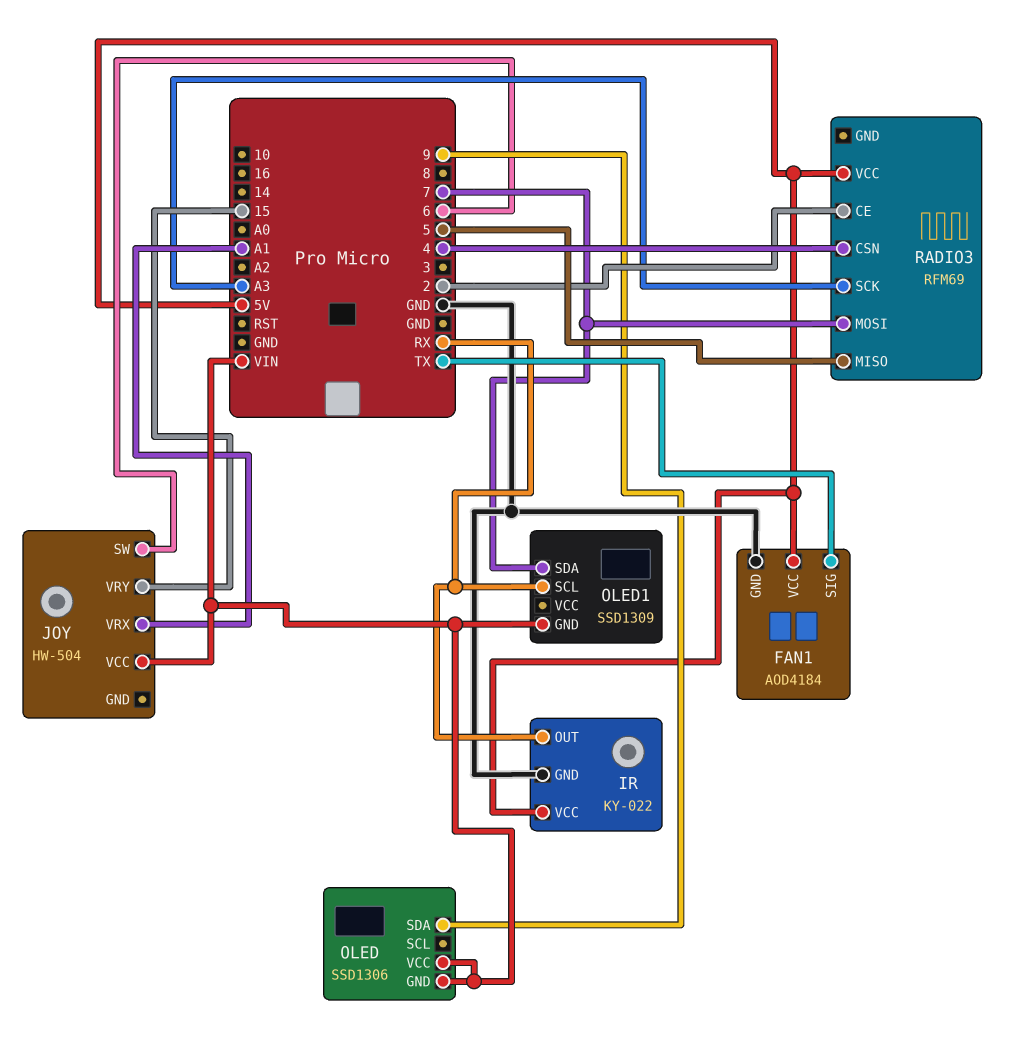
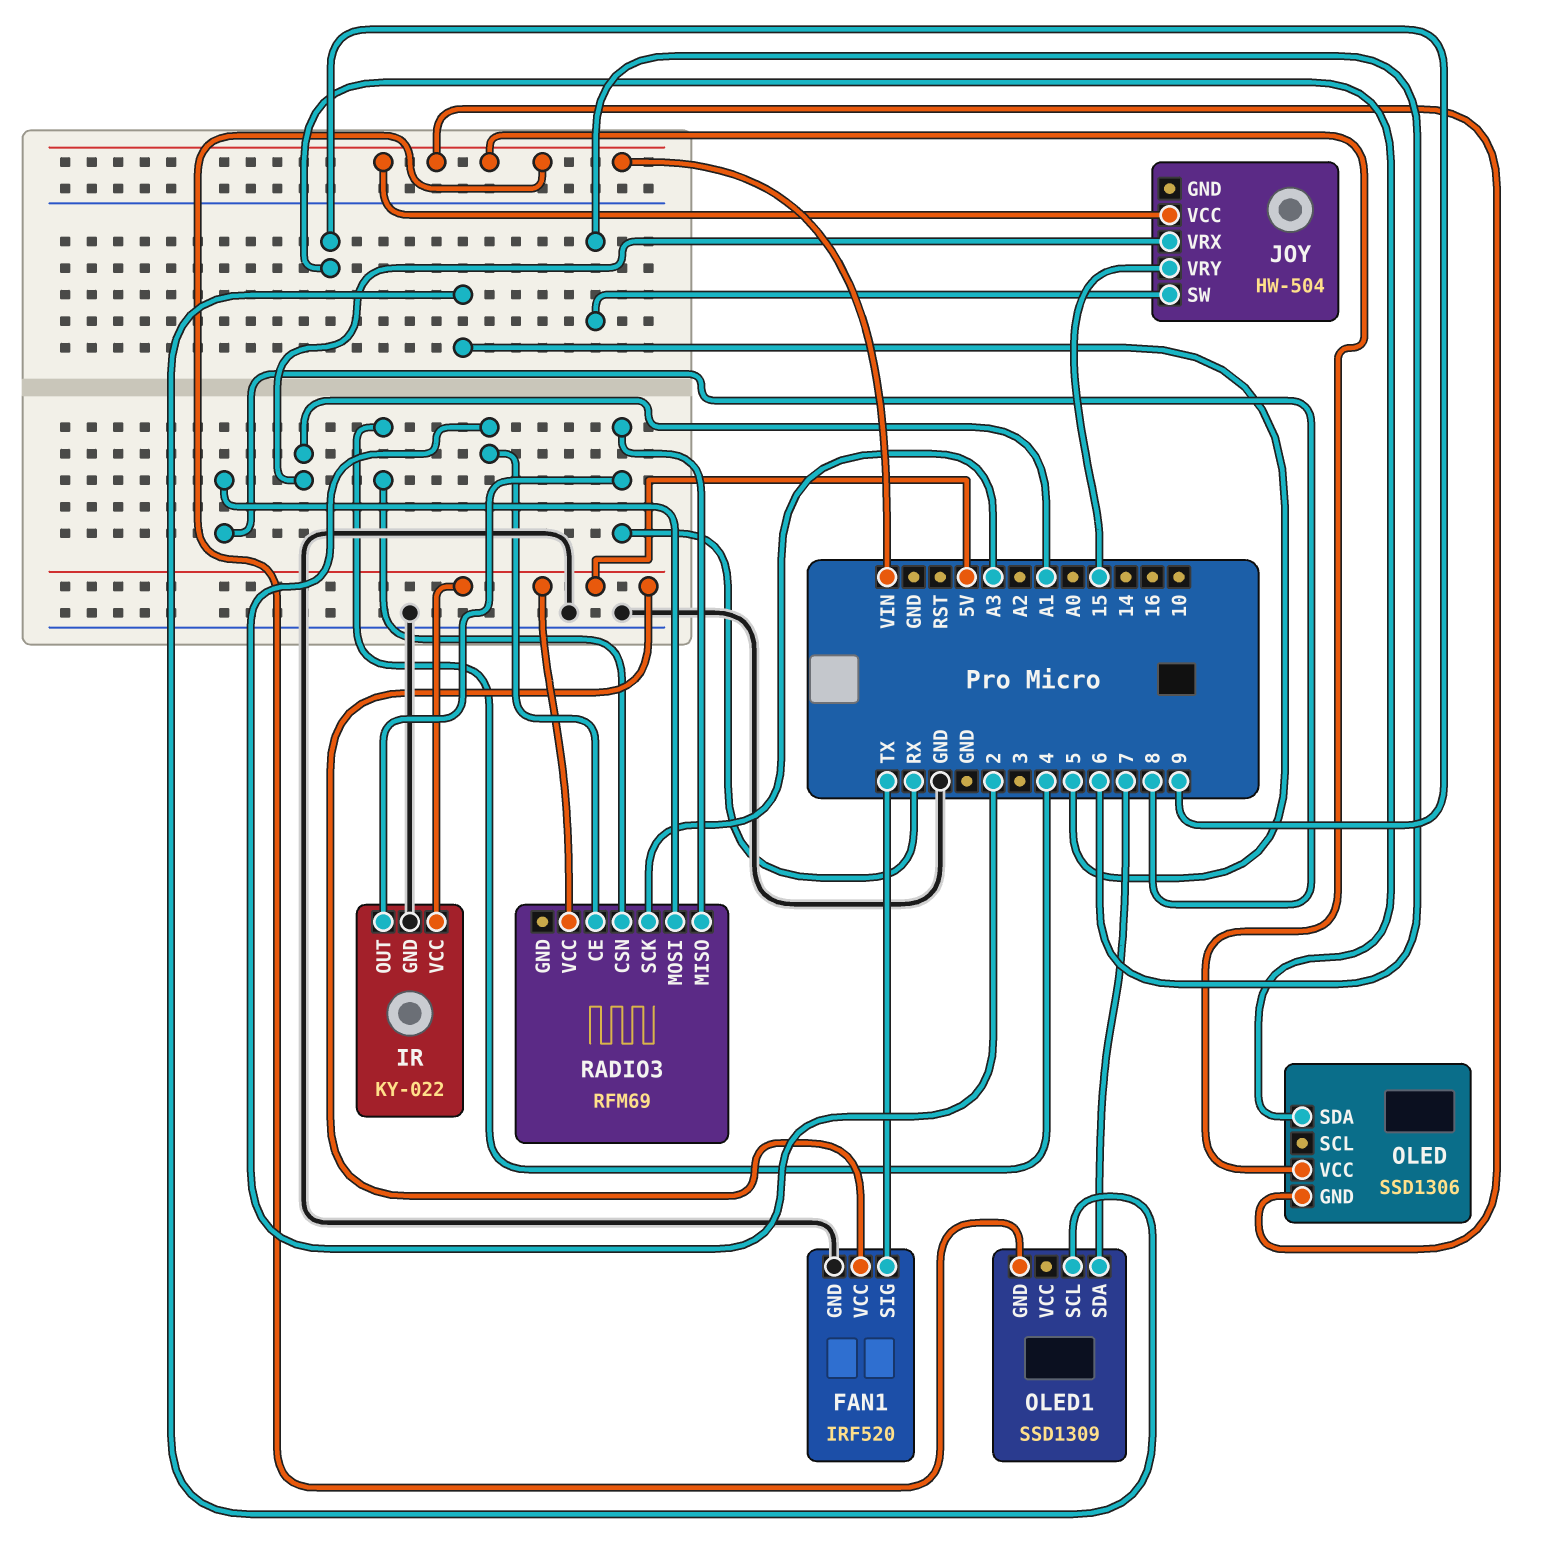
FAN1: AOD4184 -> IRF520
OLED1 pin SCL: RX -> 5
RADIO3 pin MISO: 5 -> RX
RADIO3 pin MOSI: 7 -> 8

